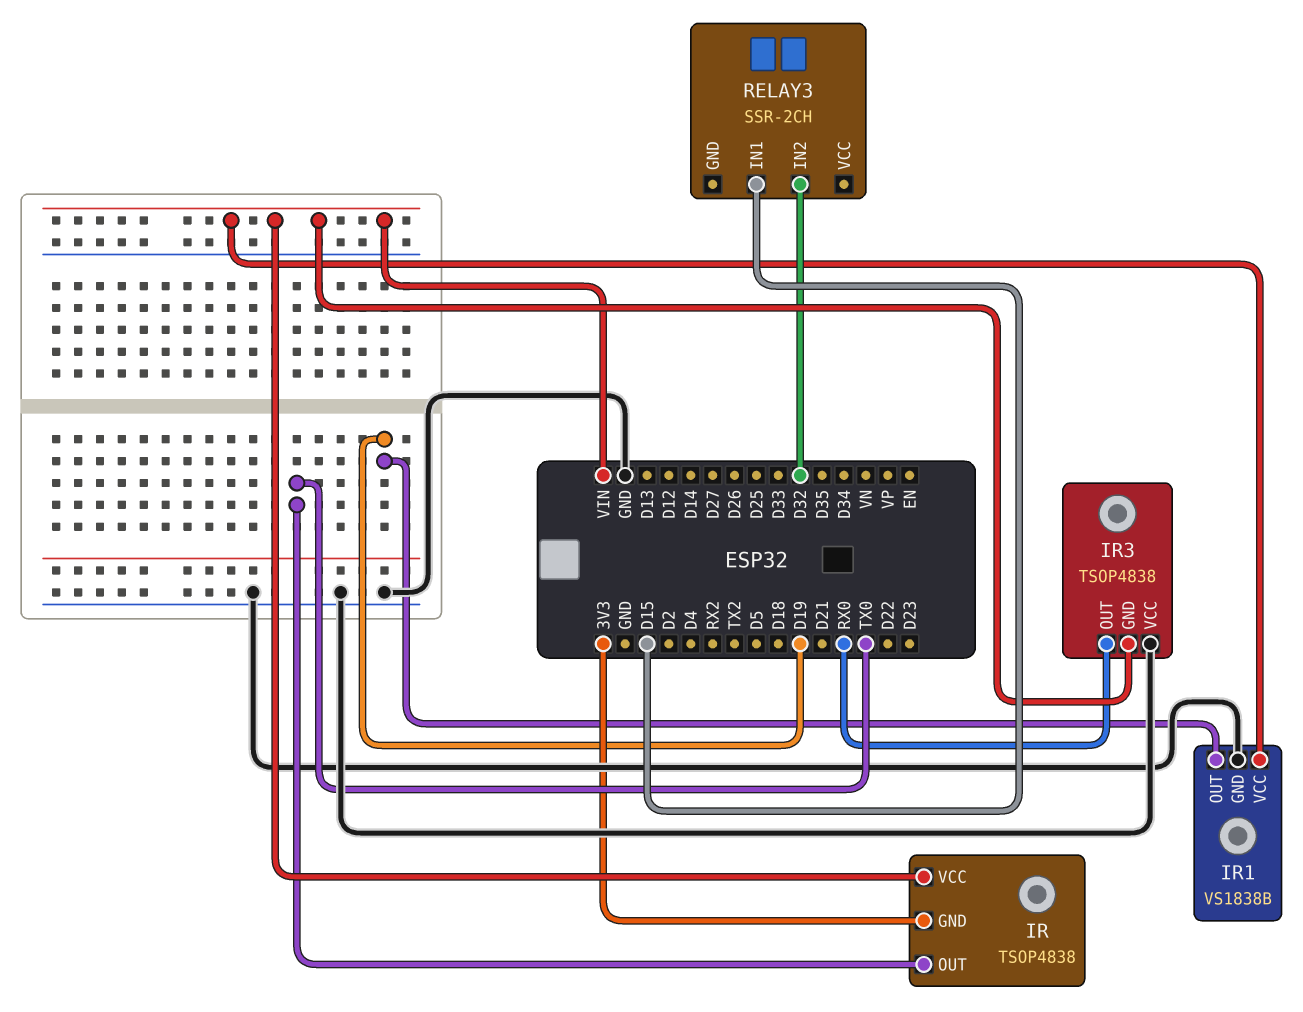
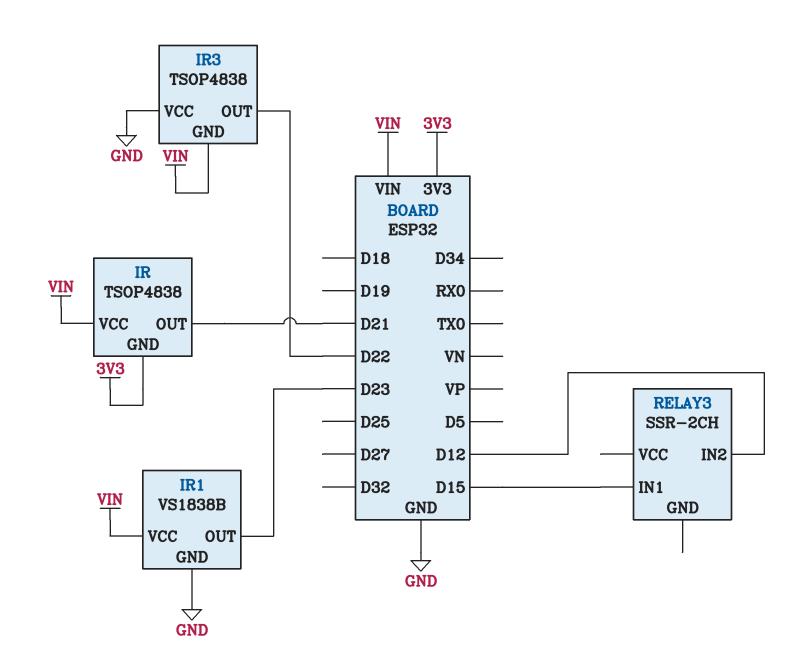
IR pin OUT: TX0 -> D21
IR1 pin OUT: D19 -> D23
IR3 pin OUT: RX0 -> D22
RELAY3 pin IN2: D32 -> D12

